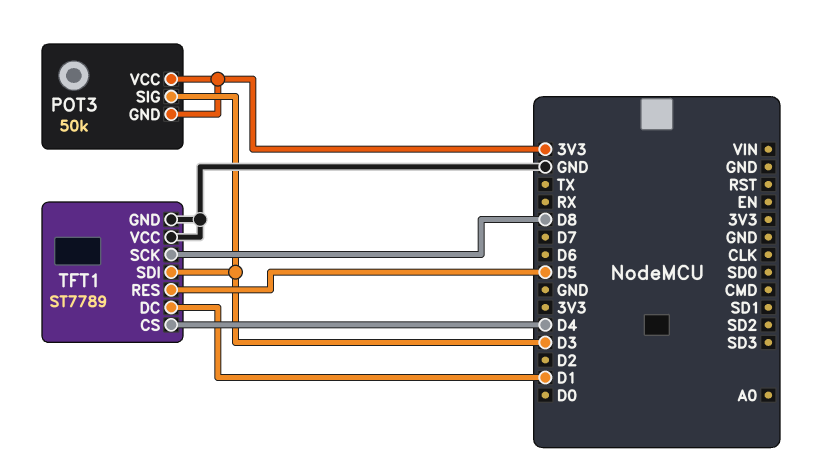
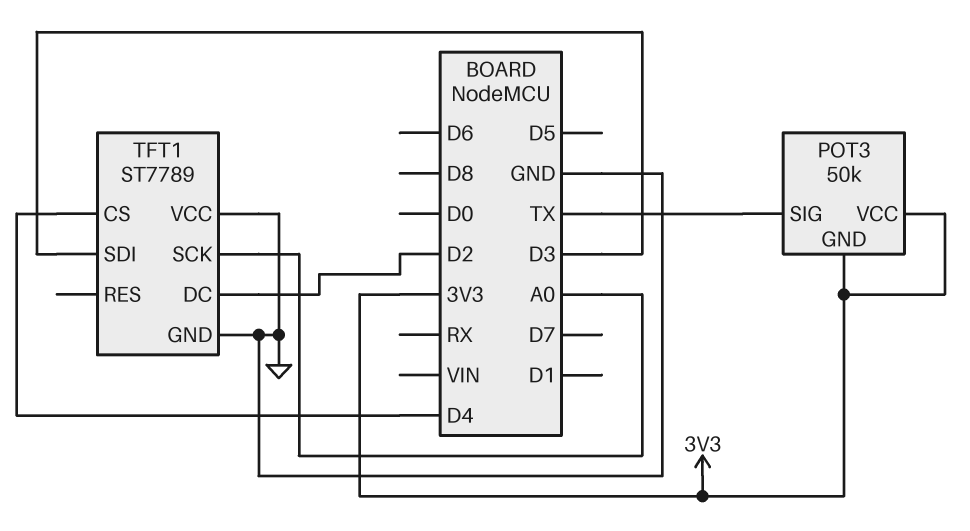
POT3 pin SIG: D3 -> TX
TFT1 pin DC: D1 -> D2
TFT1 pin RES: D5 -> none
TFT1 pin SCK: D8 -> A0

